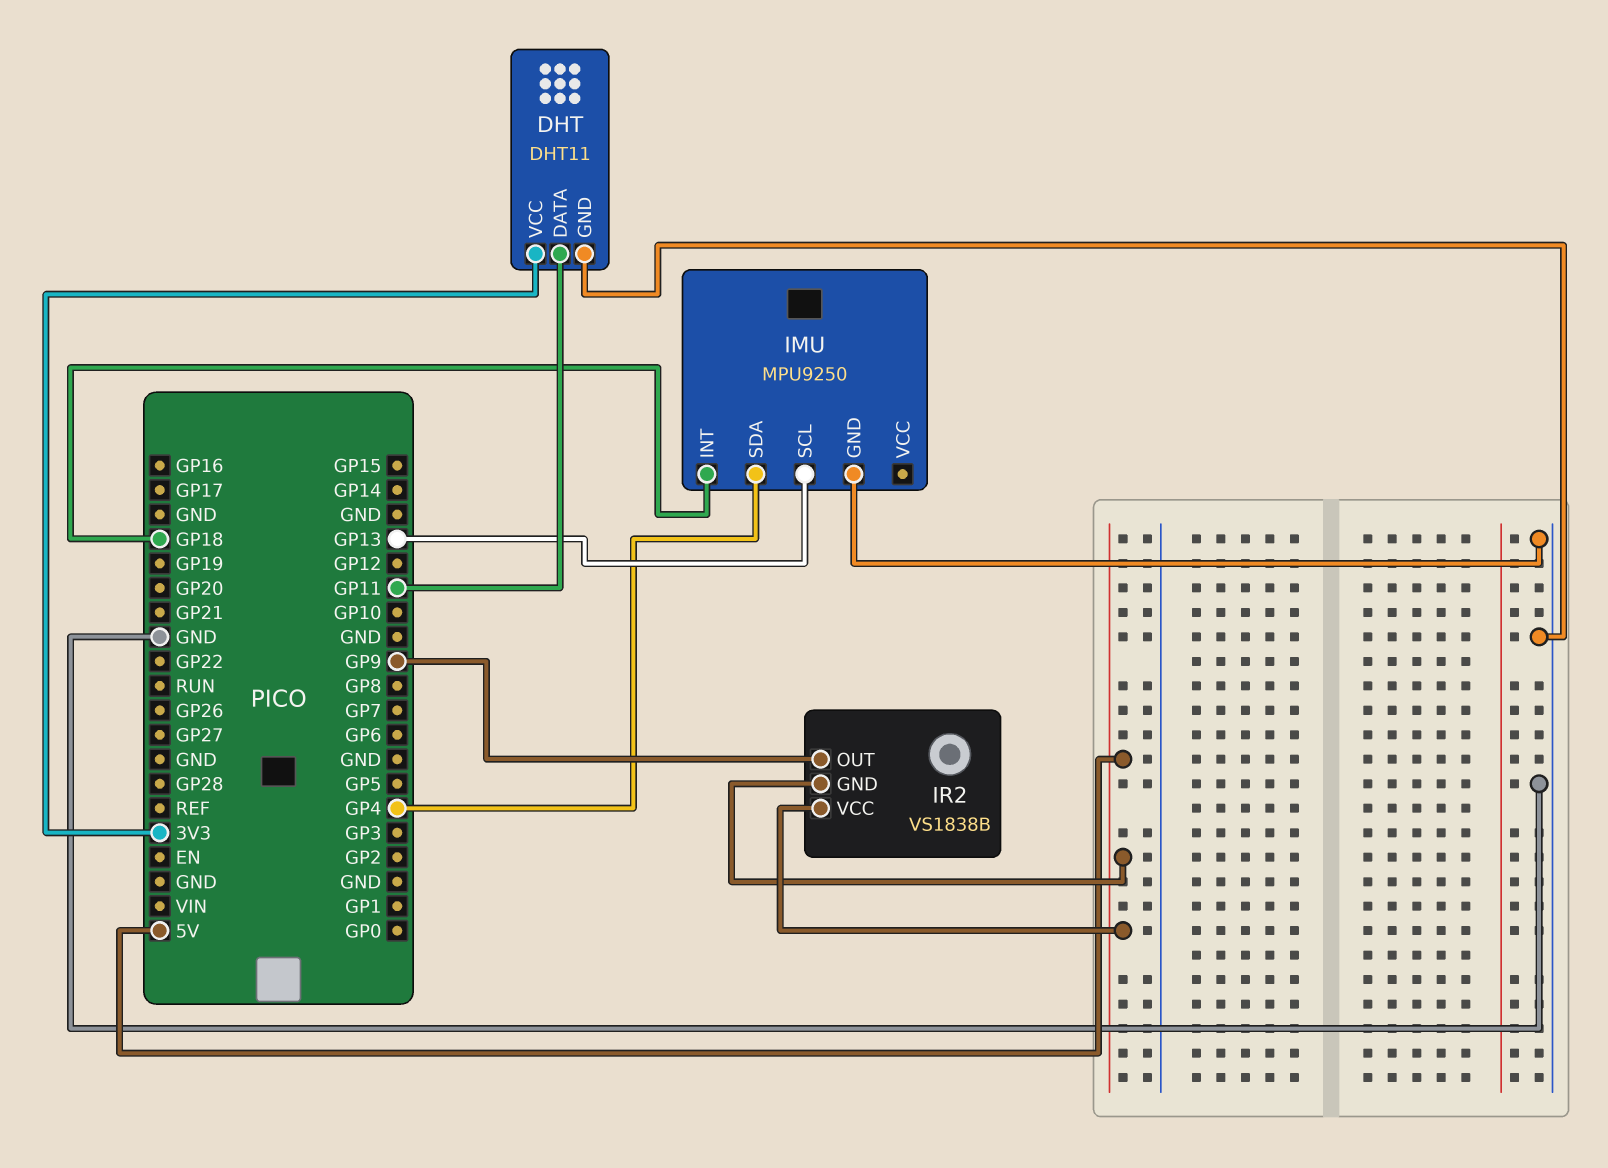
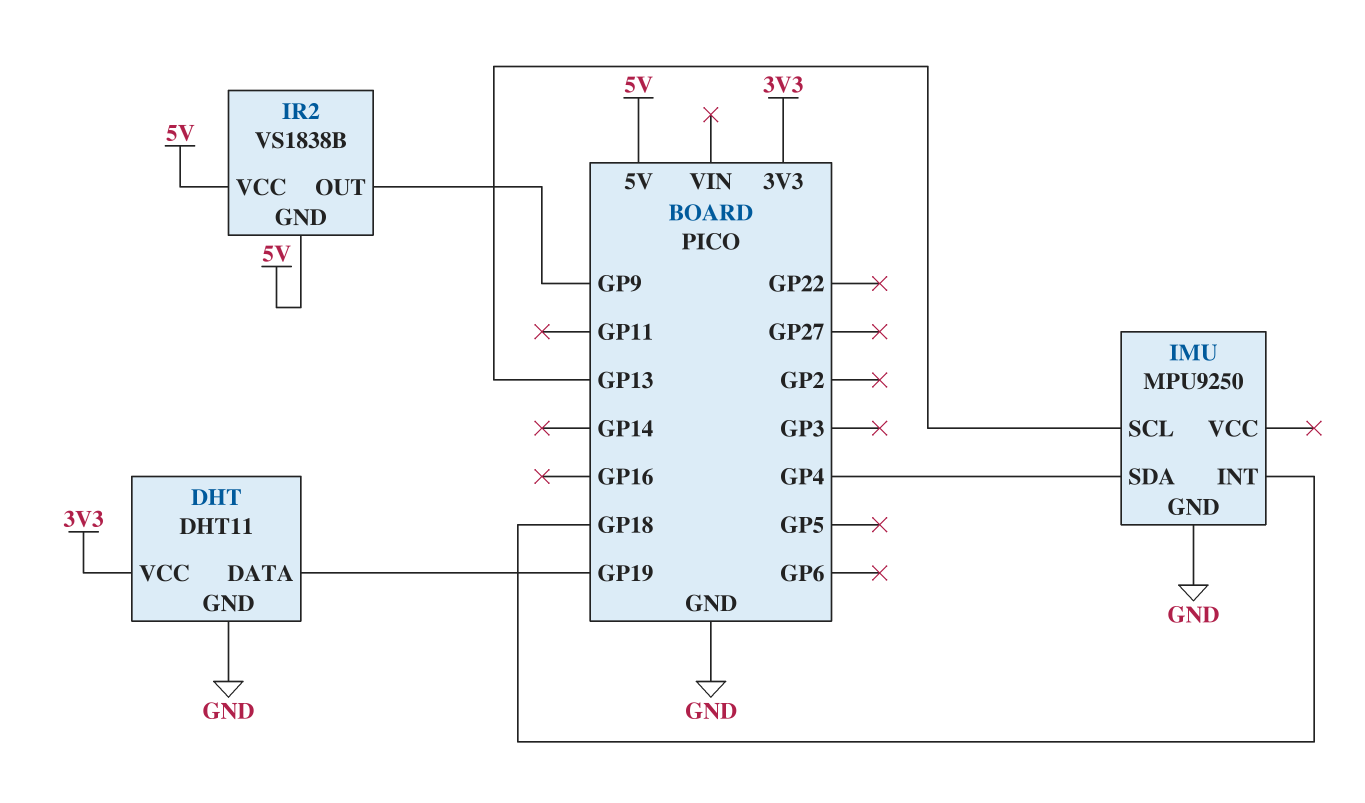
DHT pin DATA: GP11 -> GP19

